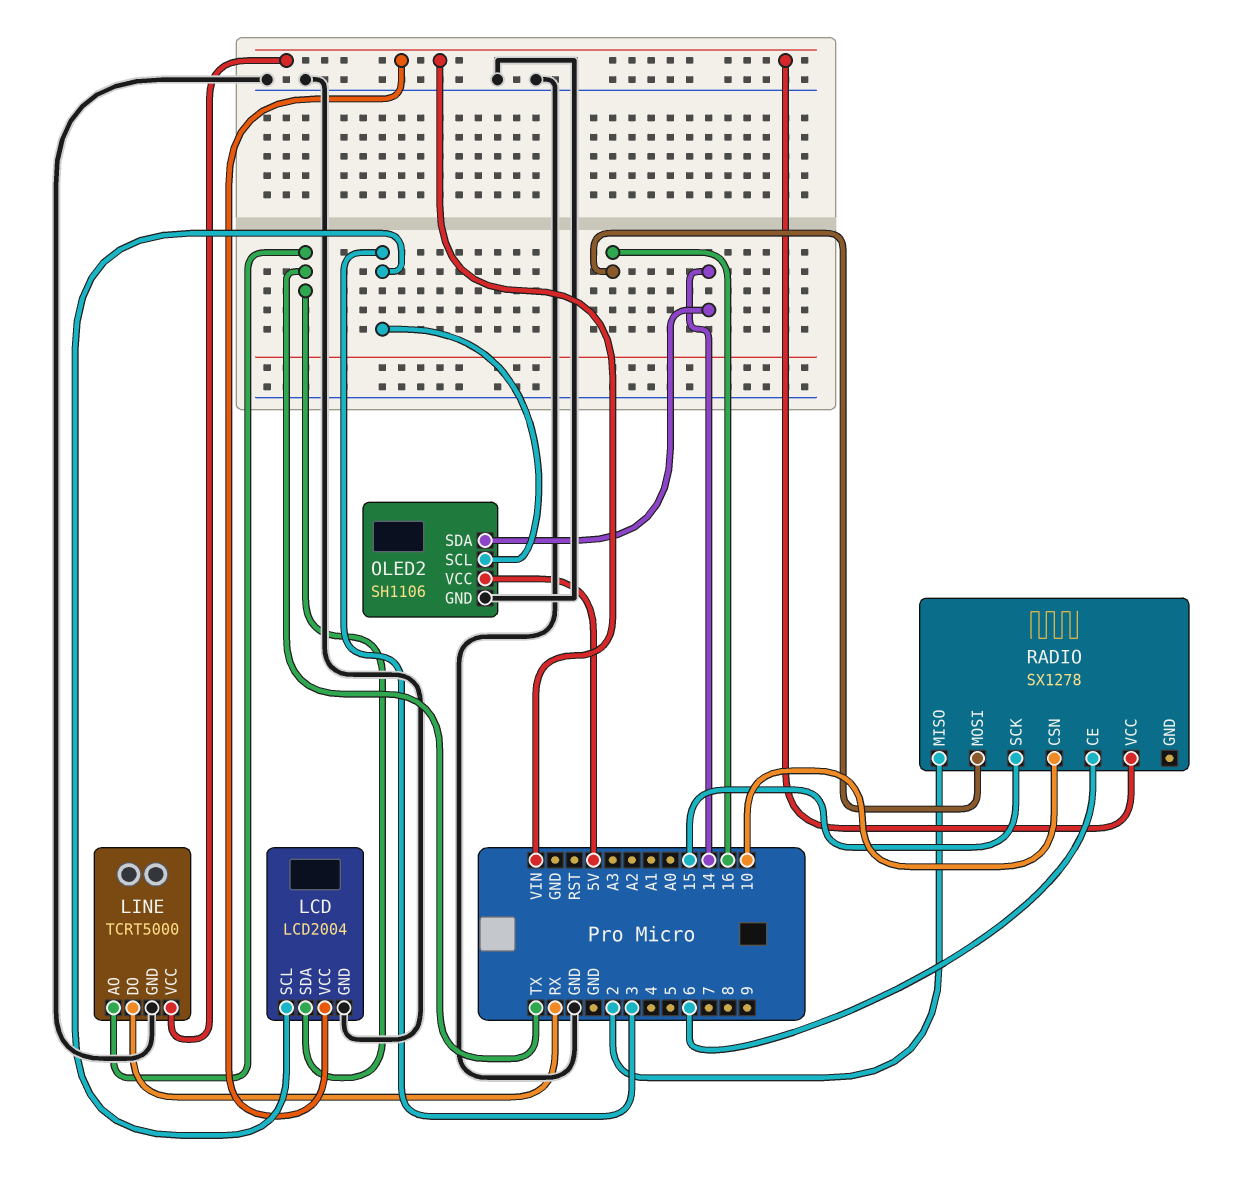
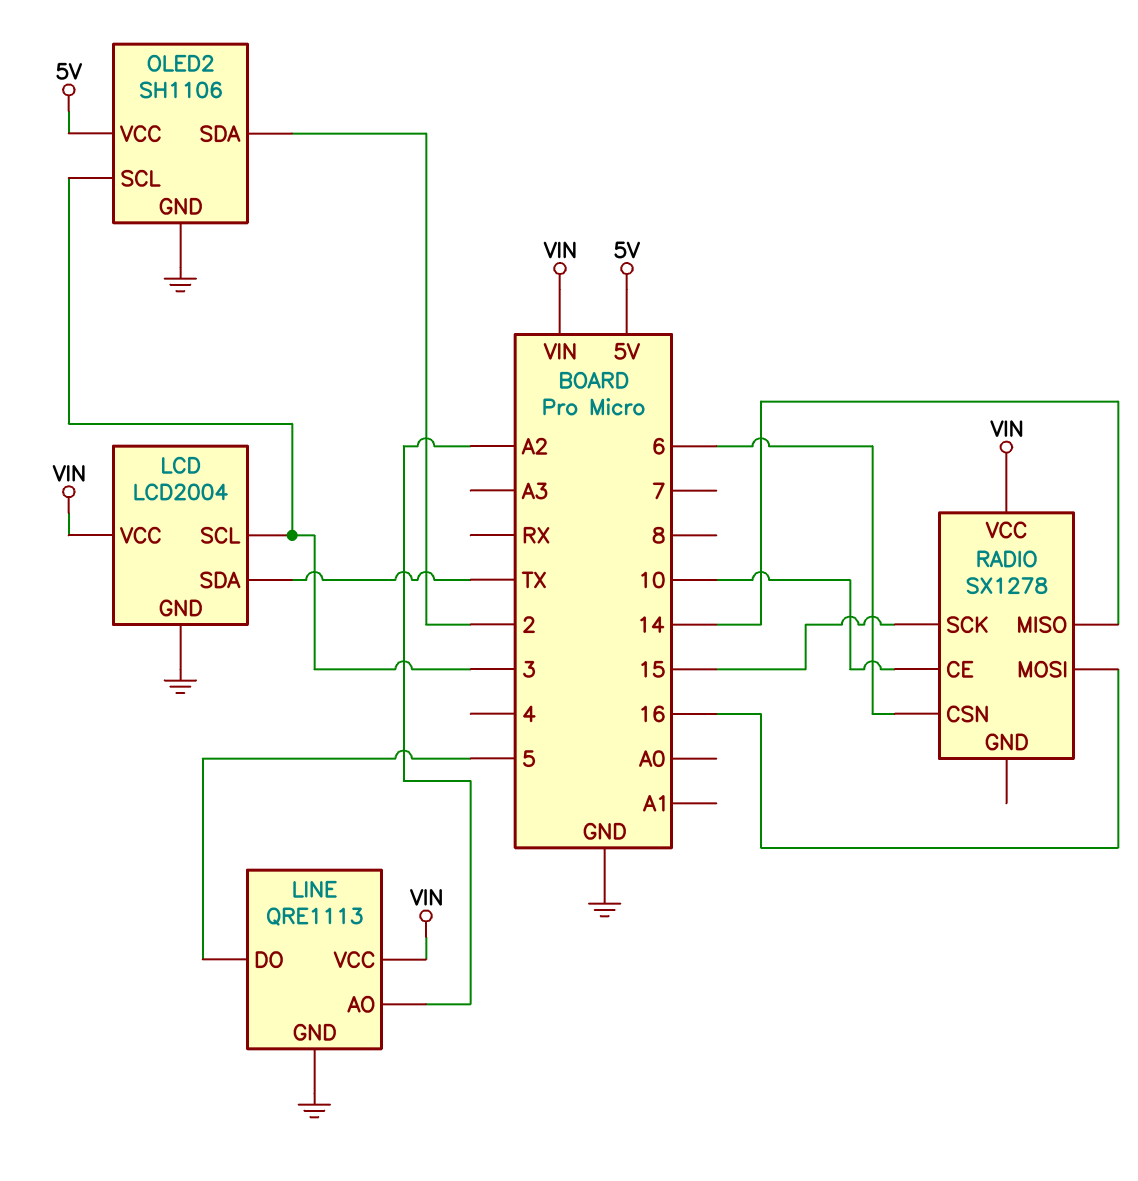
LINE: TCRT5000 -> QRE1113
LINE pin AO: TX -> A2
LINE pin DO: RX -> 5
OLED2 pin SDA: 14 -> 2
RADIO pin CE: 6 -> 10
RADIO pin CSN: 10 -> 6
RADIO pin MISO: 2 -> 14

